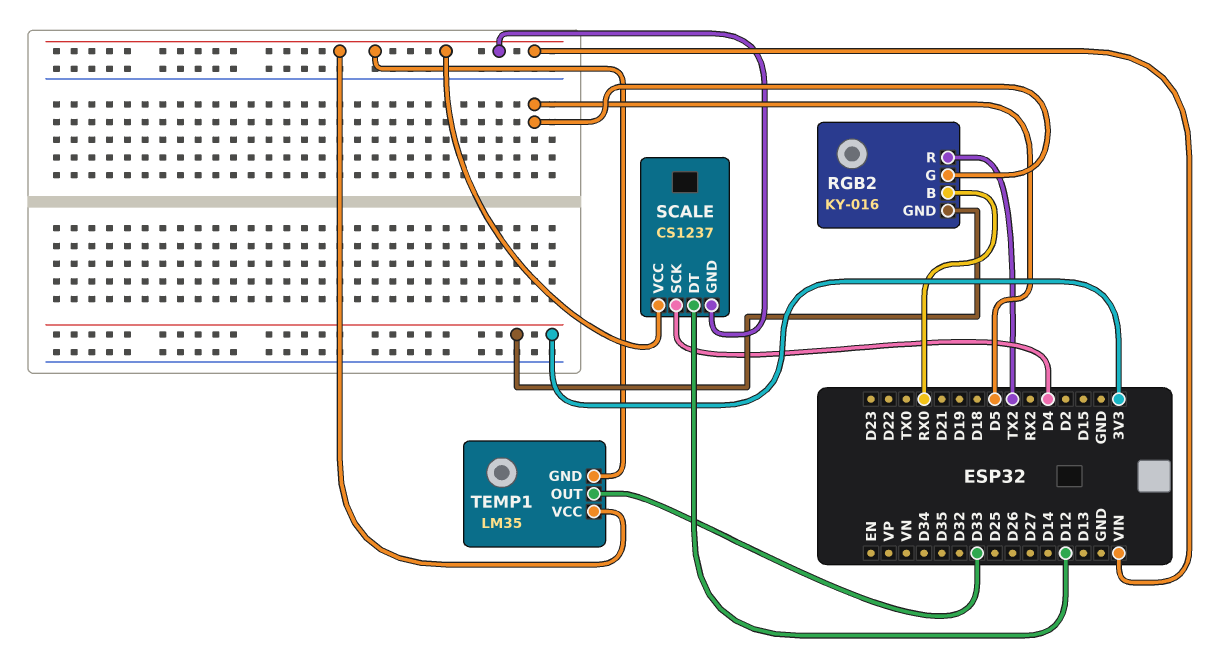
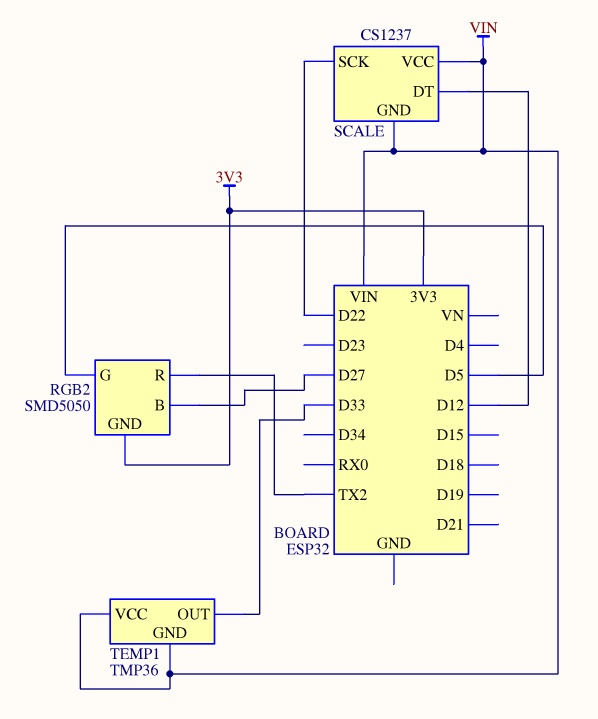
RGB2: KY-016 -> SMD5050
RGB2 pin B: RX0 -> D27
SCALE pin SCK: D4 -> D22
TEMP1: LM35 -> TMP36

